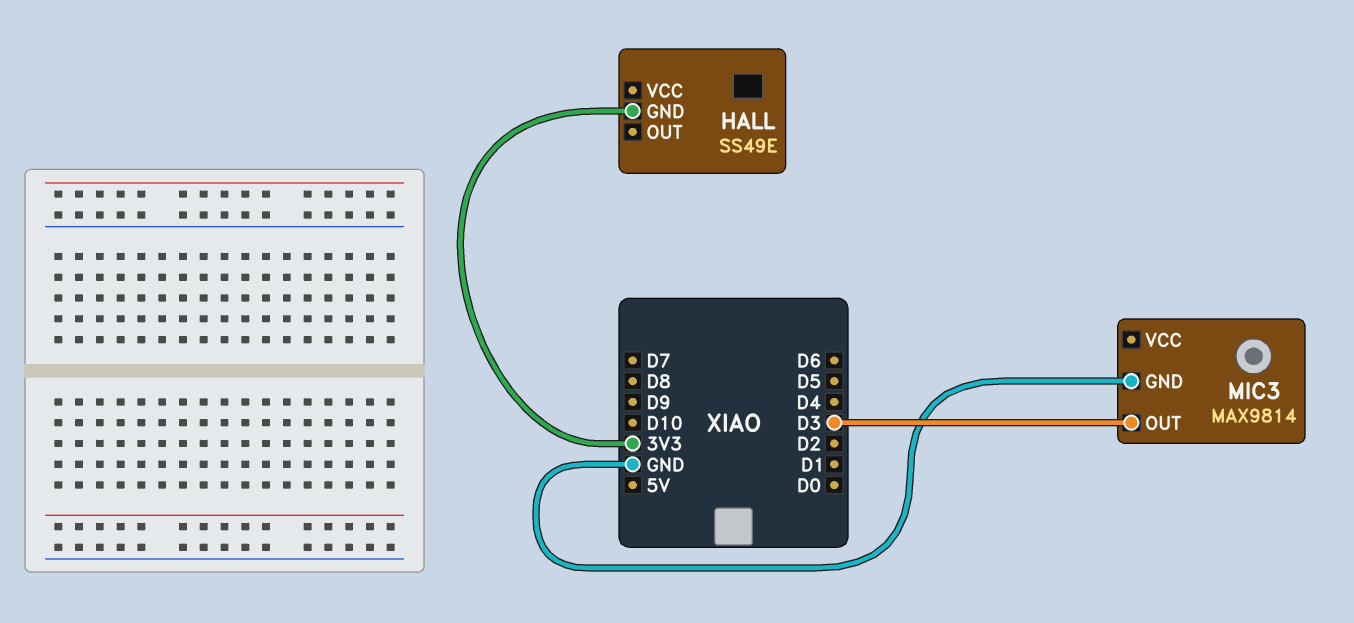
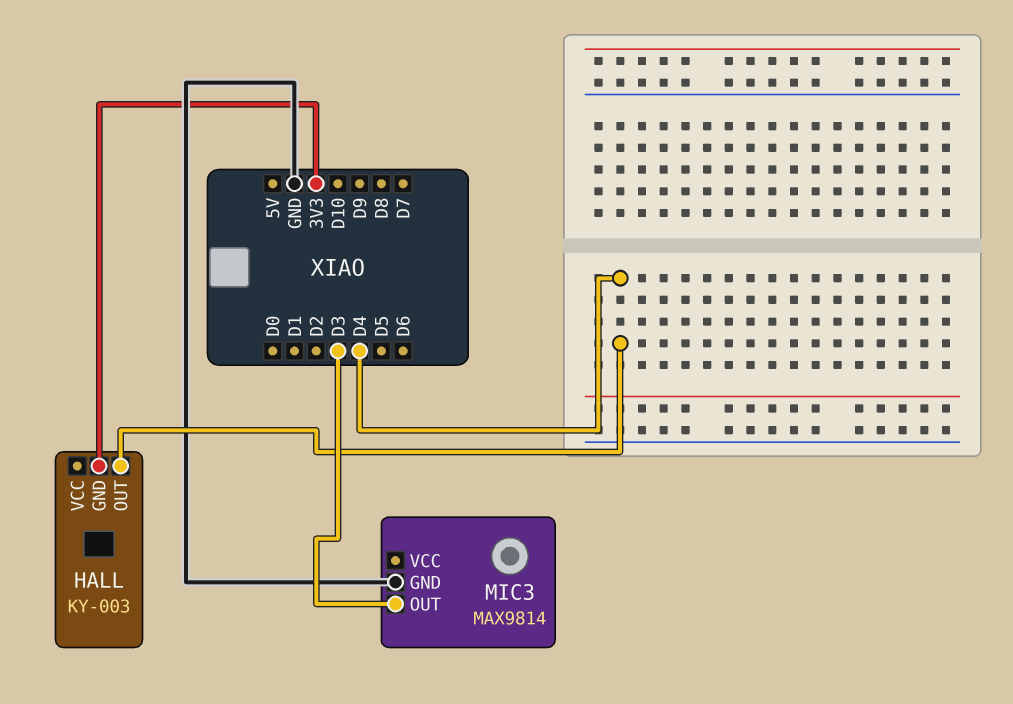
HALL: SS49E -> KY-003
HALL pin OUT: none -> D4

